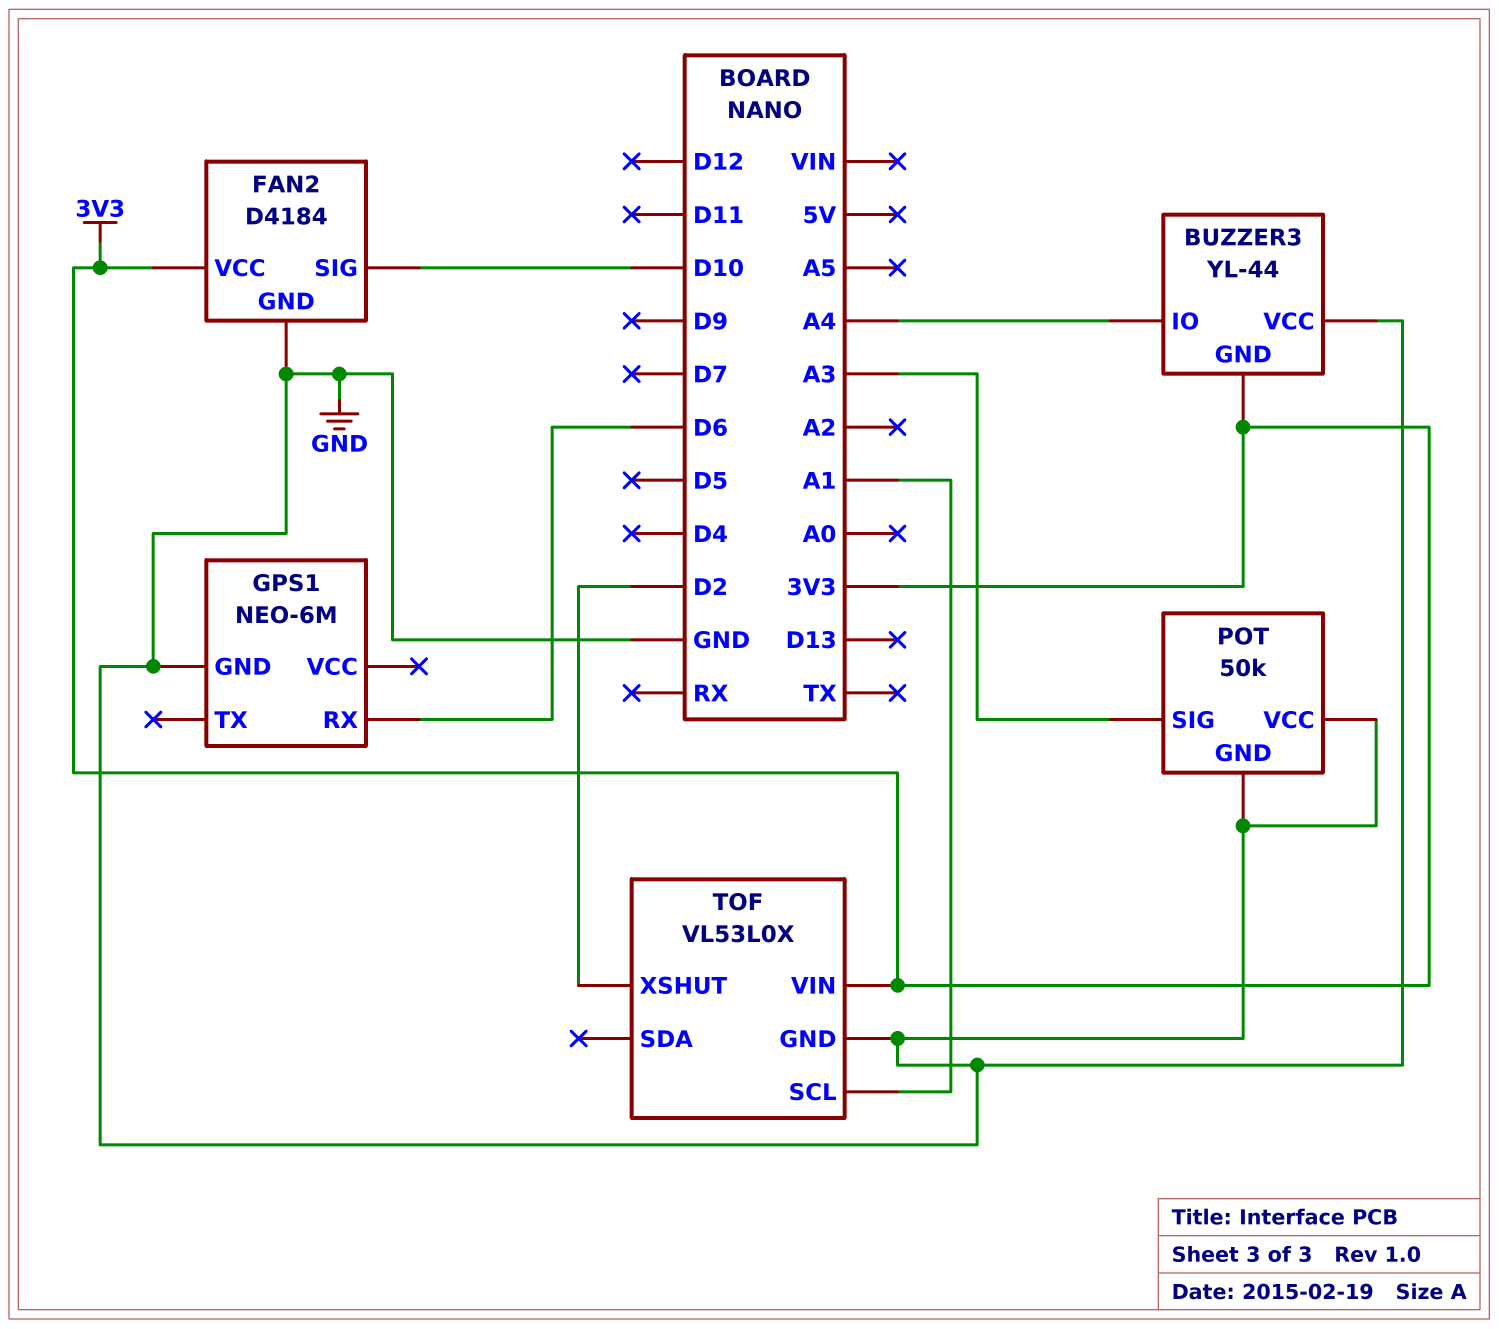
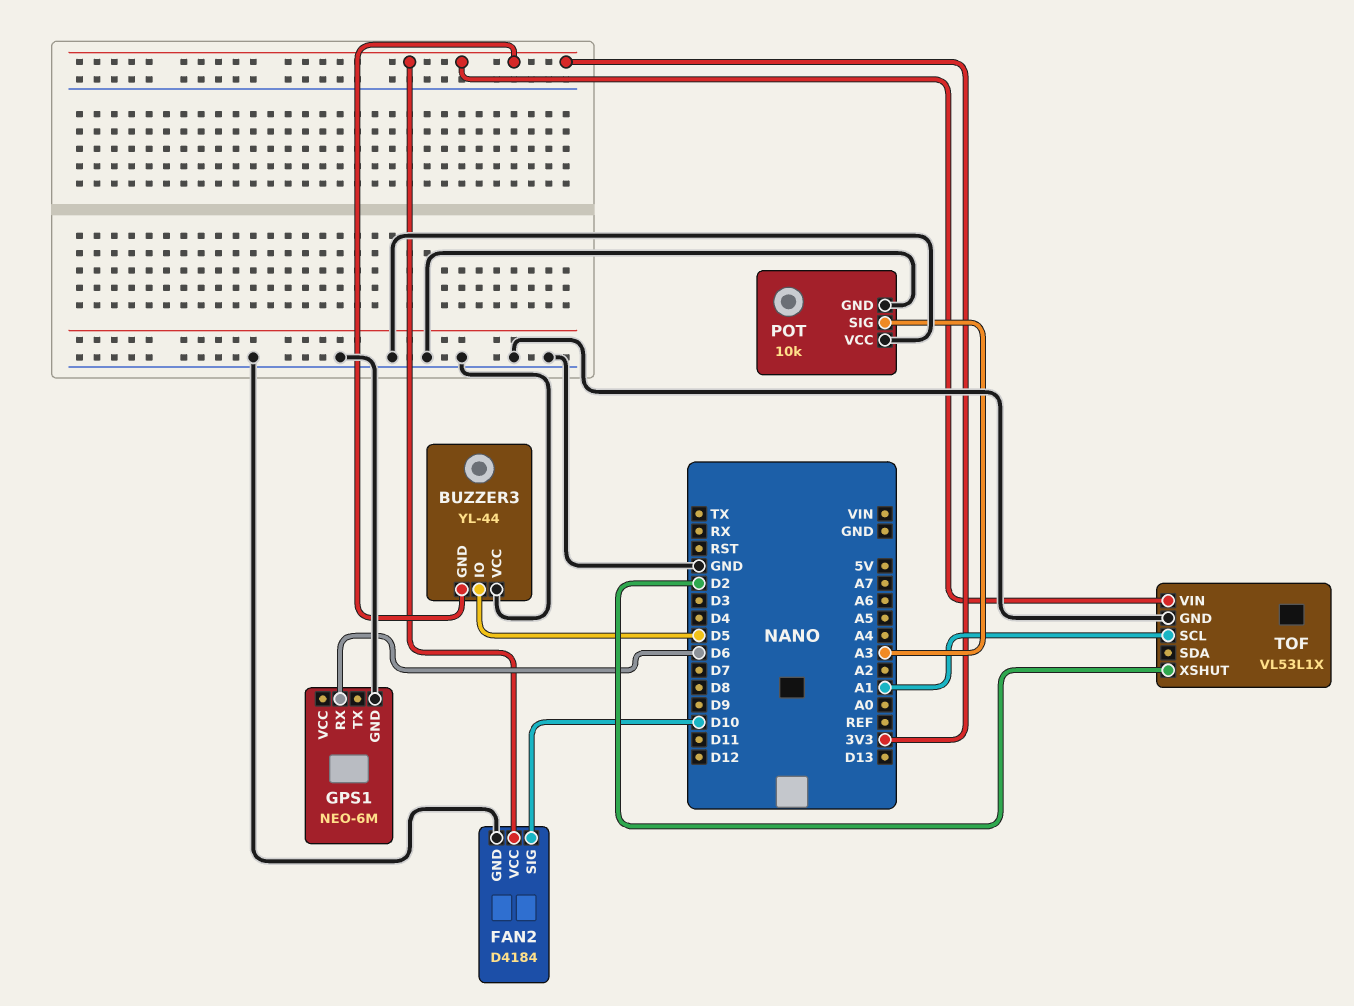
BUZZER3 pin IO: A4 -> D5
POT: 50k -> 10k
TOF: VL53L0X -> VL53L1X

